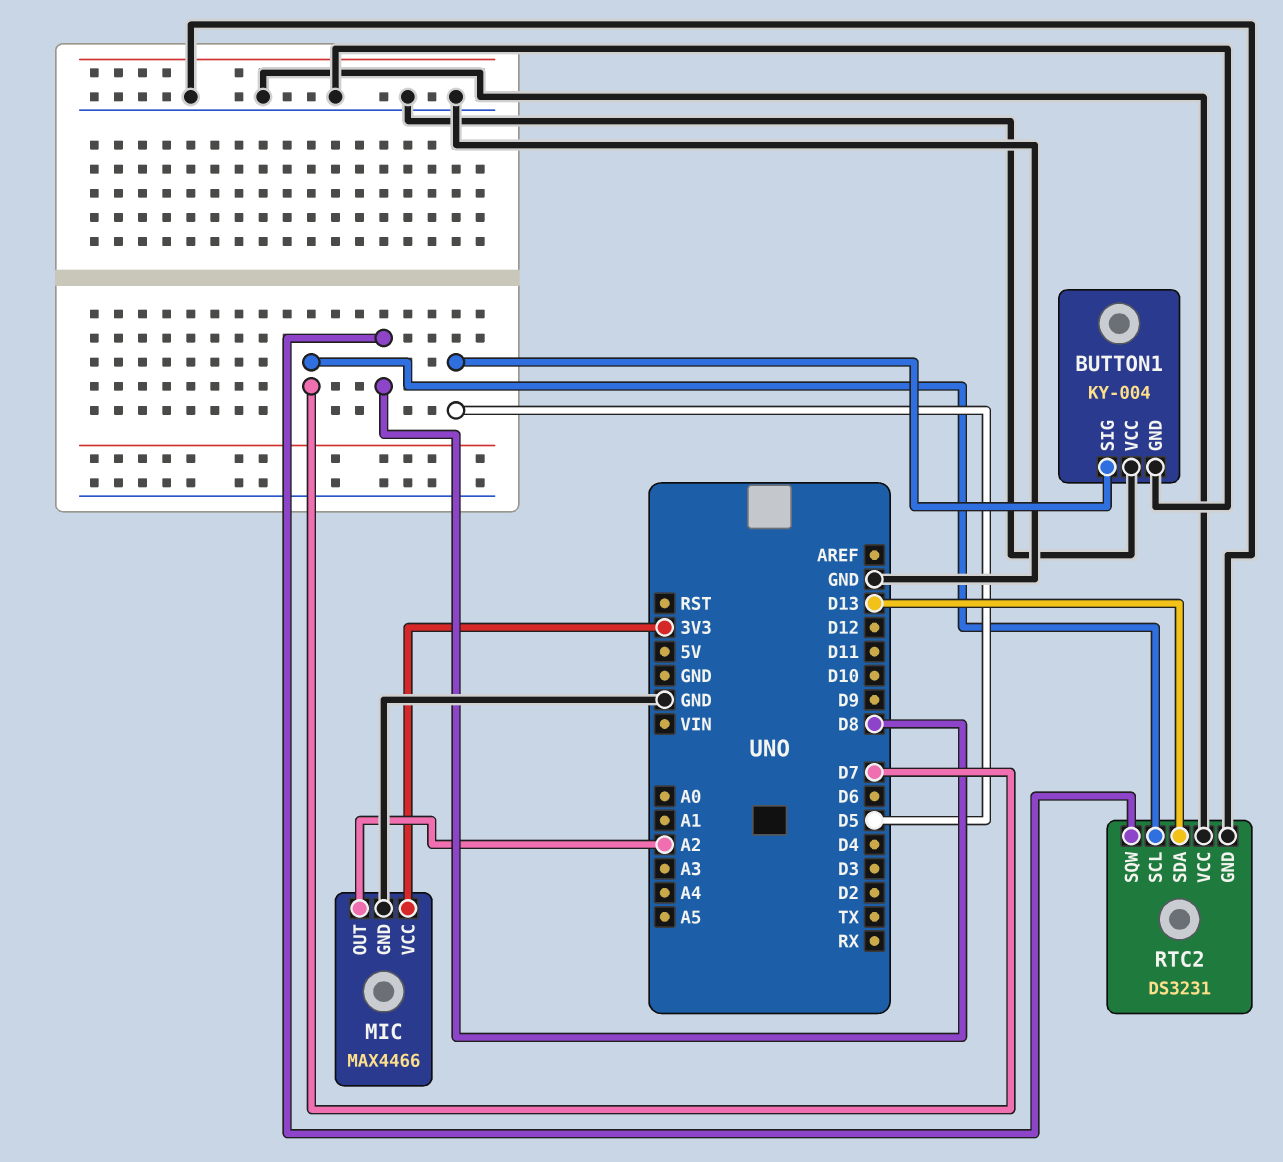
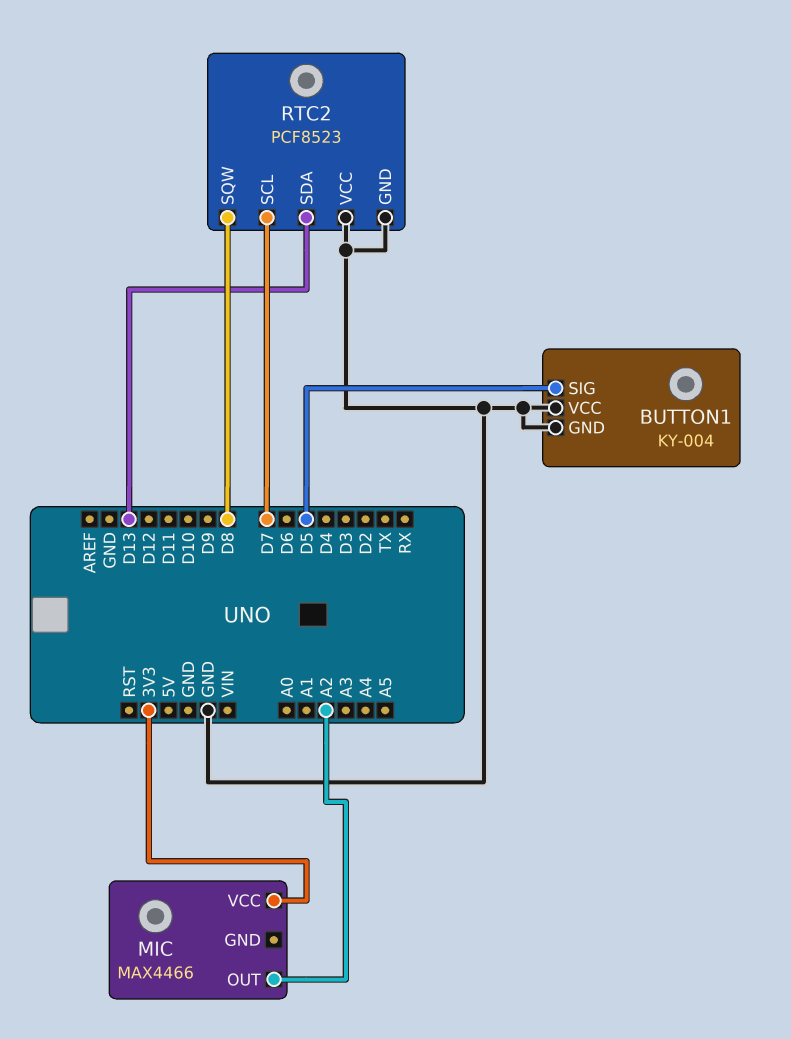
MIC pin GND: GND -> none
RTC2: DS3231 -> PCF8523

